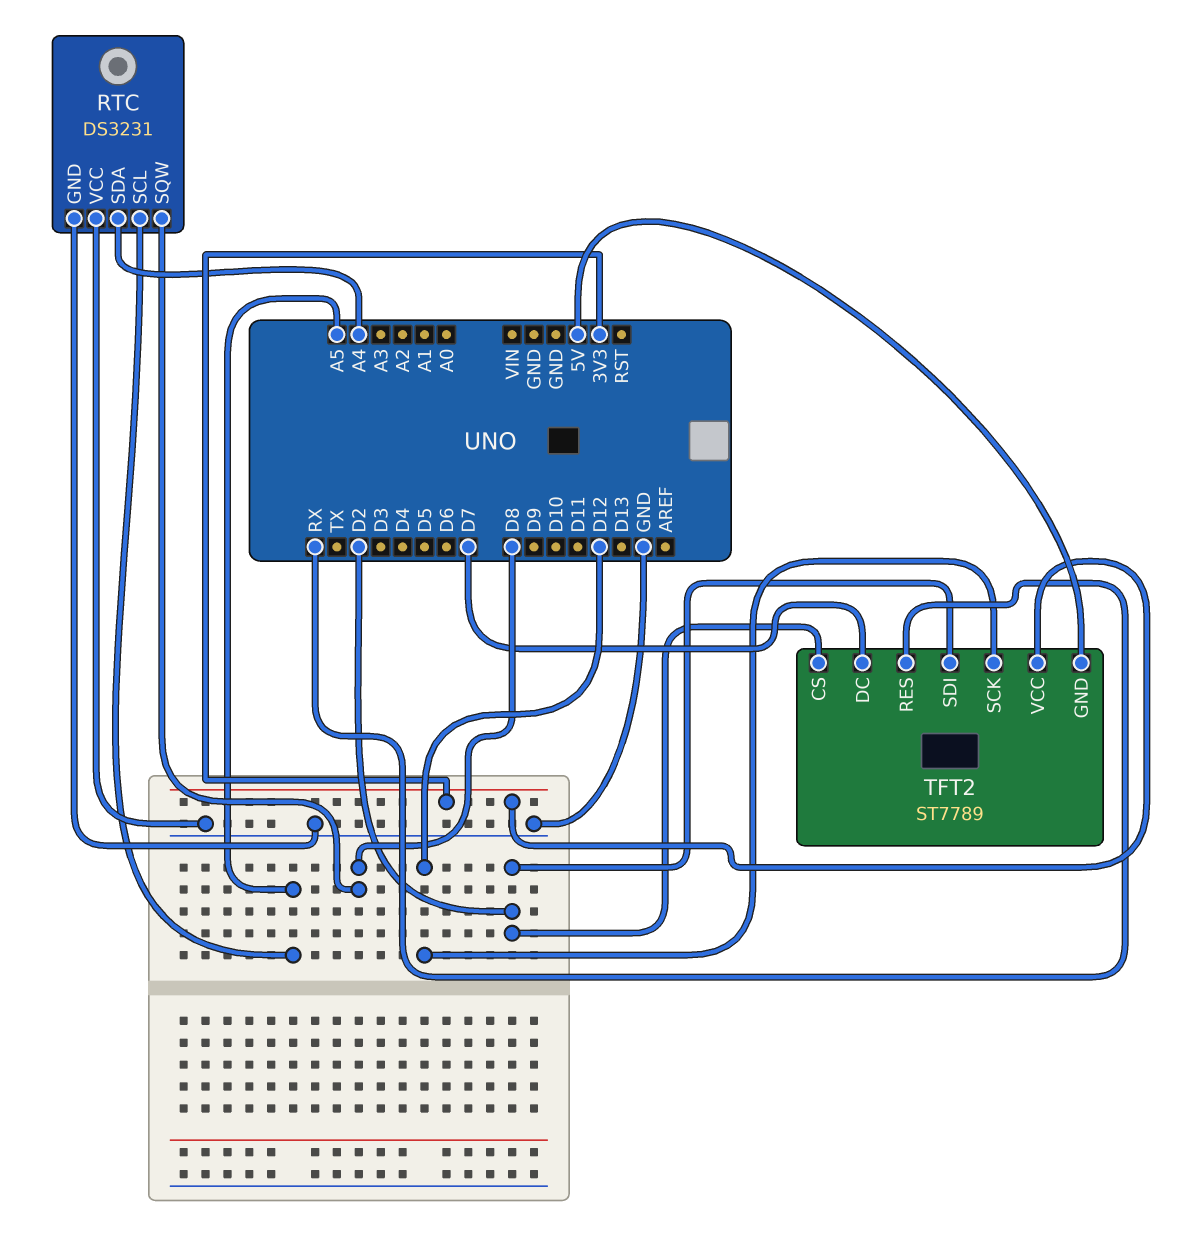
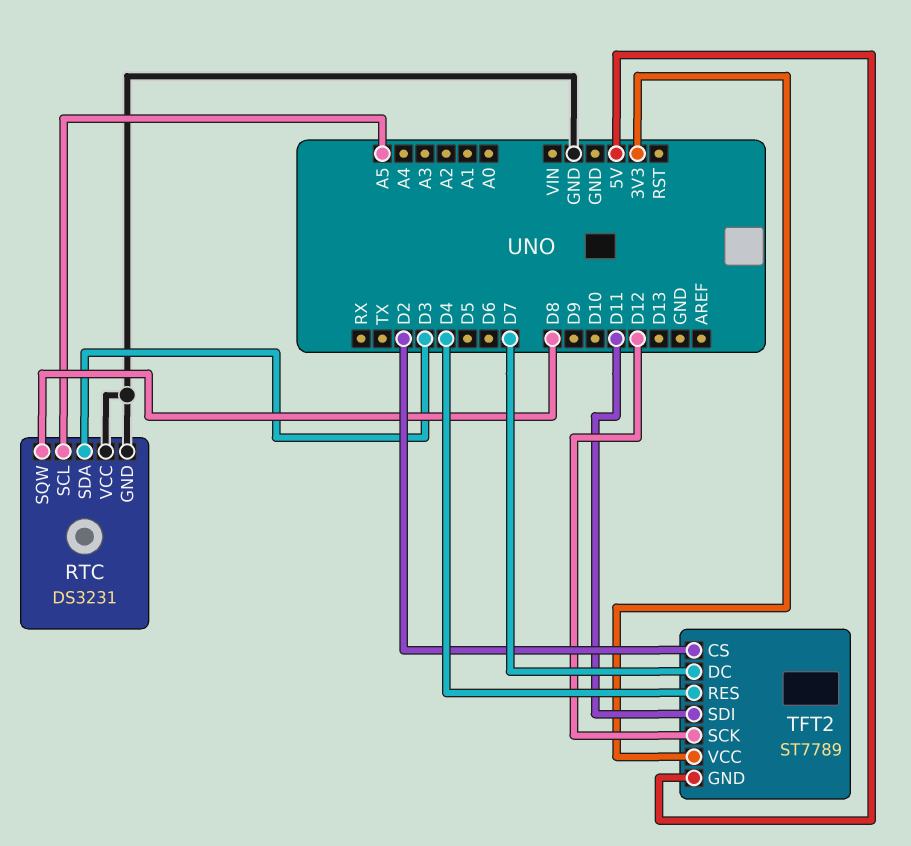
RTC pin SDA: A4 -> D3
TFT2 pin RES: RX -> D4
TFT2 pin SDI: D2 -> D11

